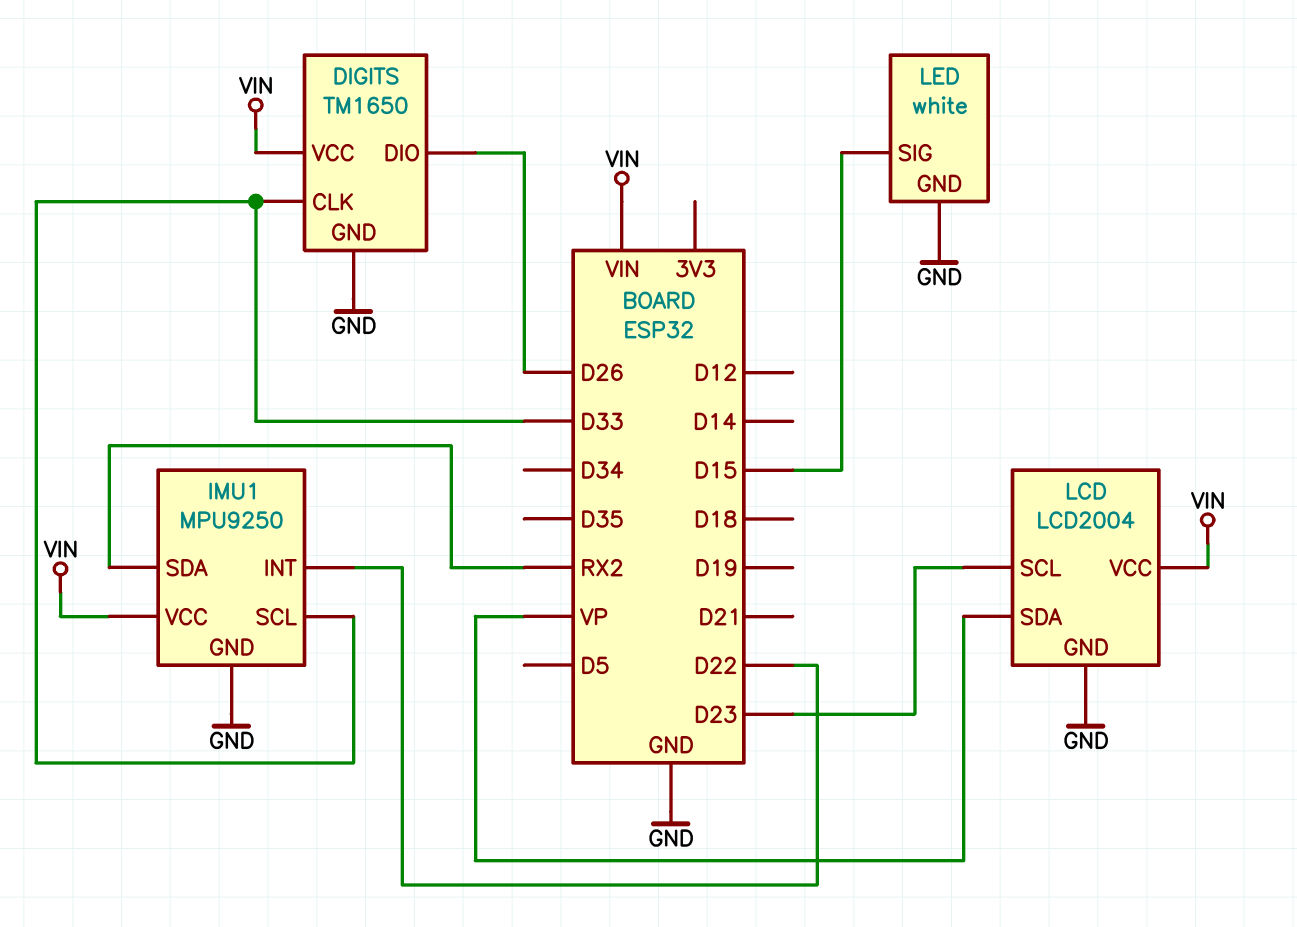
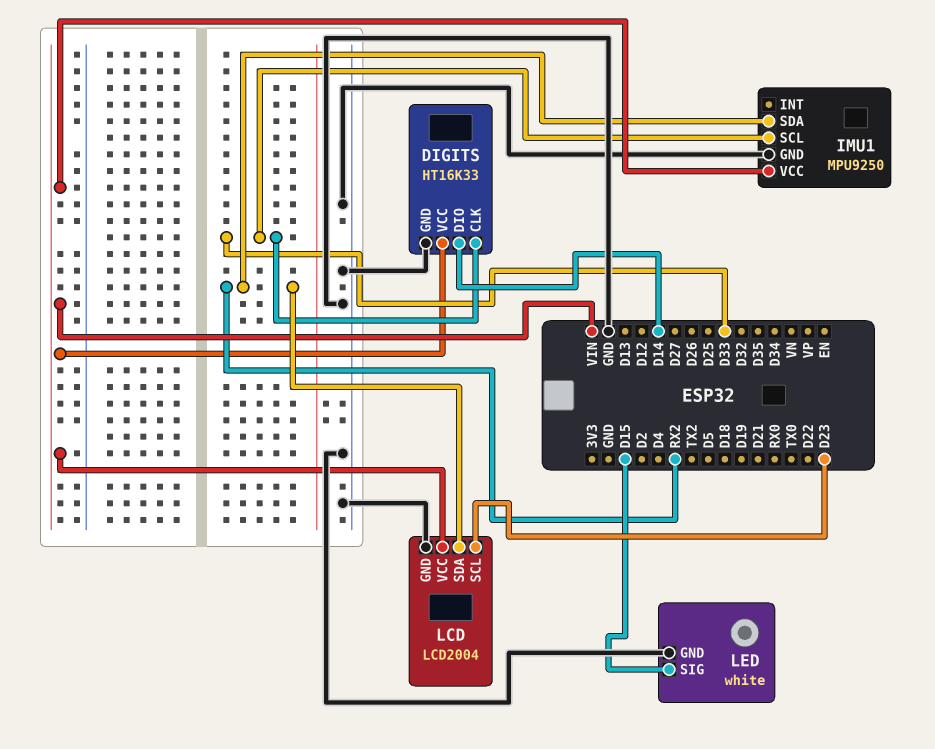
DIGITS: TM1650 -> HT16K33
DIGITS pin DIO: D26 -> D14
IMU1 pin INT: D22 -> none
LCD pin SDA: VP -> RX2

